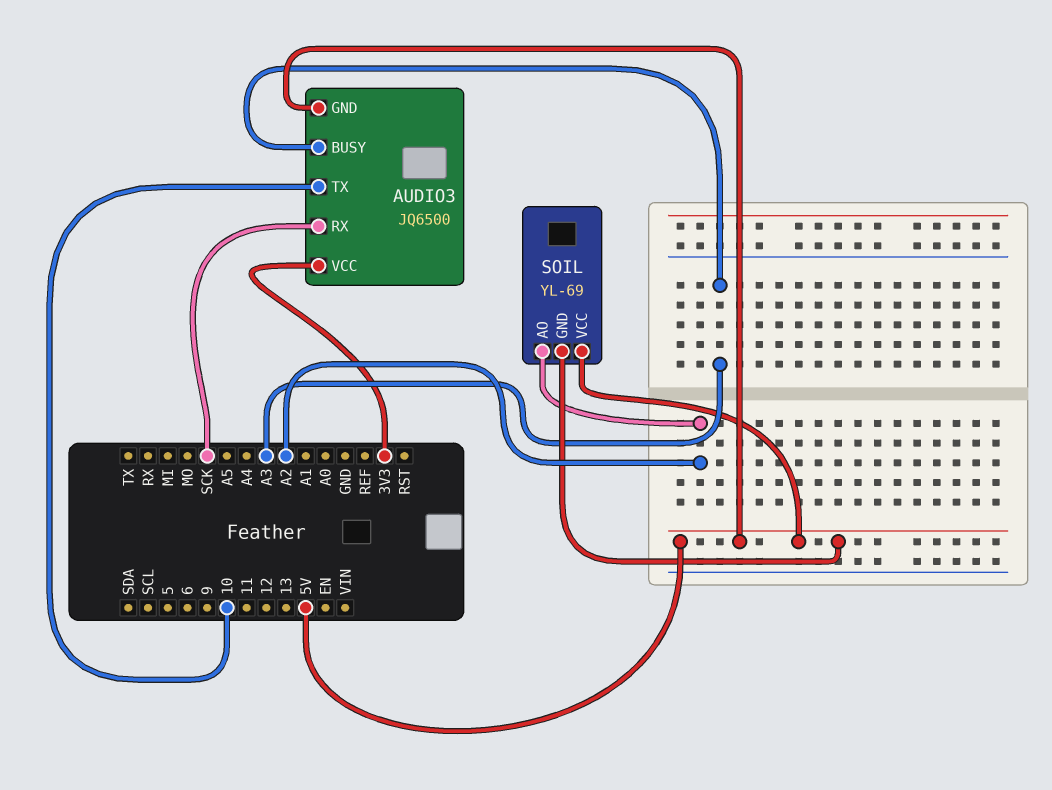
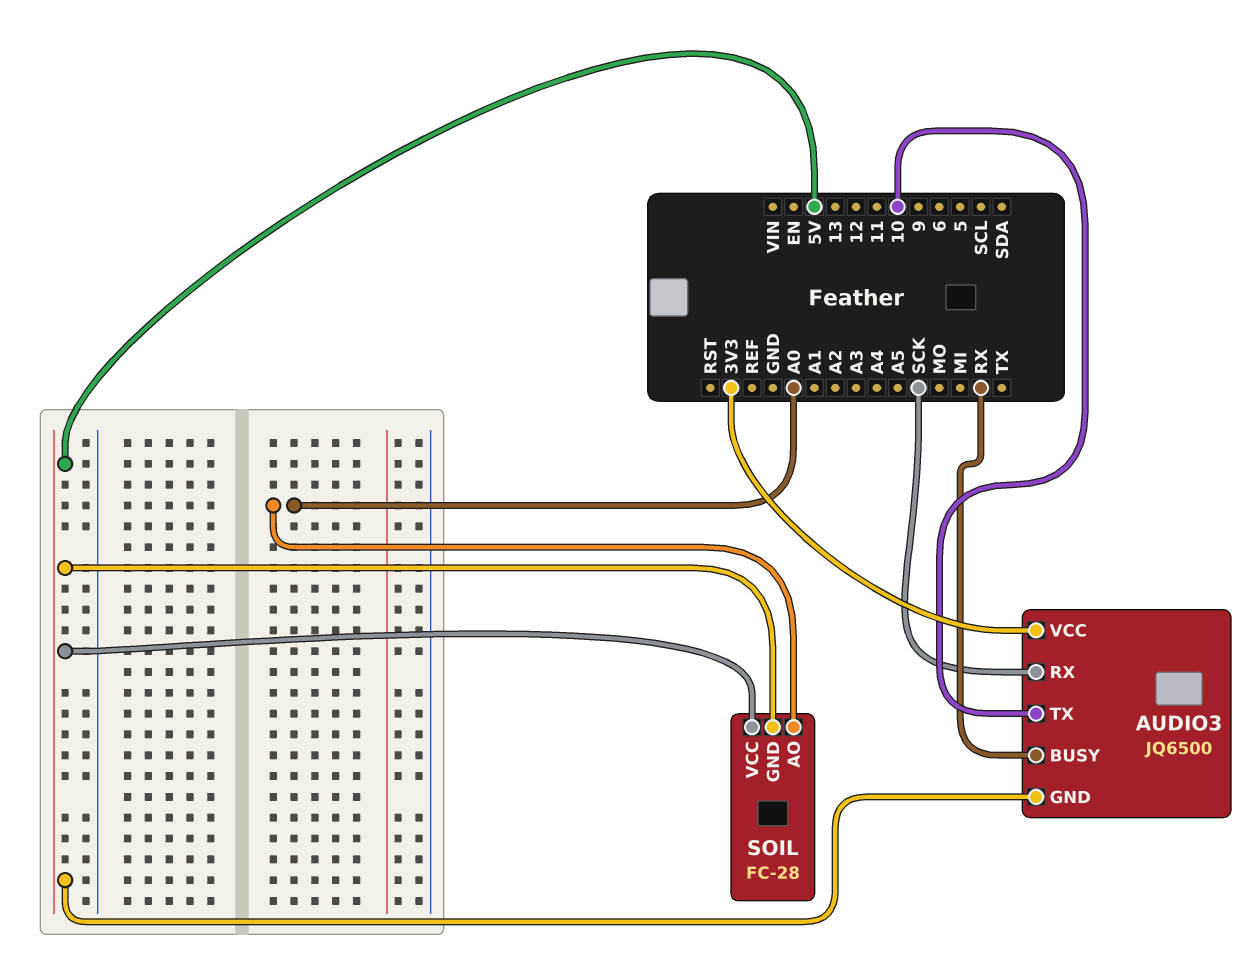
AUDIO3 pin BUSY: A3 -> RX
SOIL: YL-69 -> FC-28
SOIL pin AO: A2 -> A0

